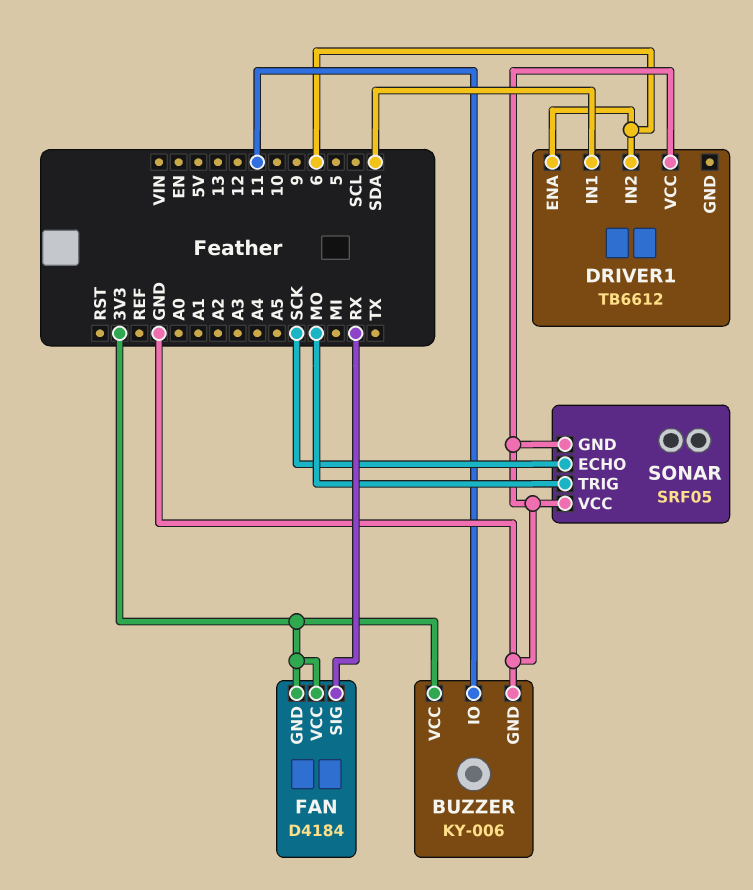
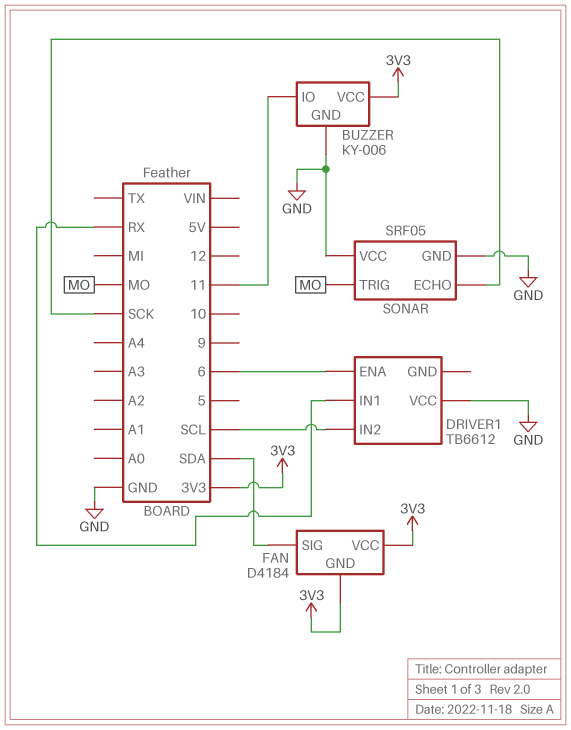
DRIVER1 pin IN1: SDA -> RX
DRIVER1 pin IN2: 6 -> SCL
FAN pin SIG: RX -> SDA

